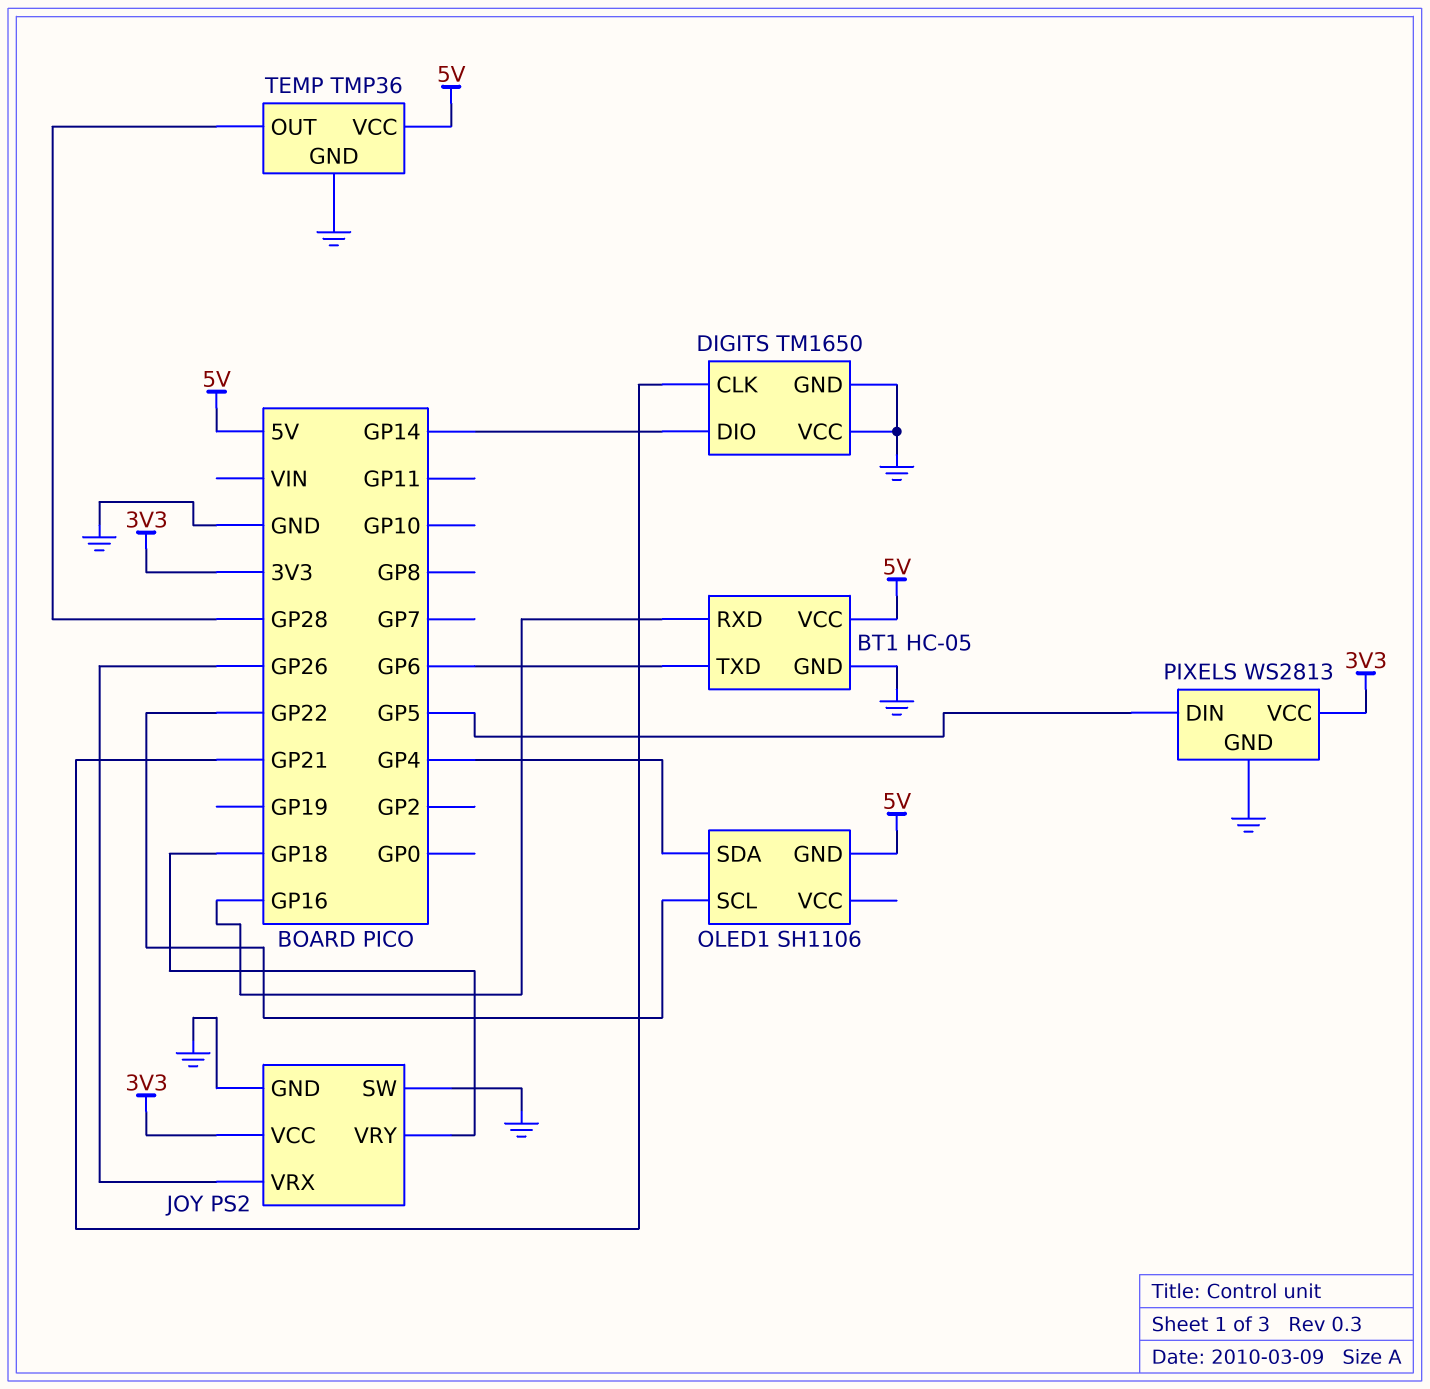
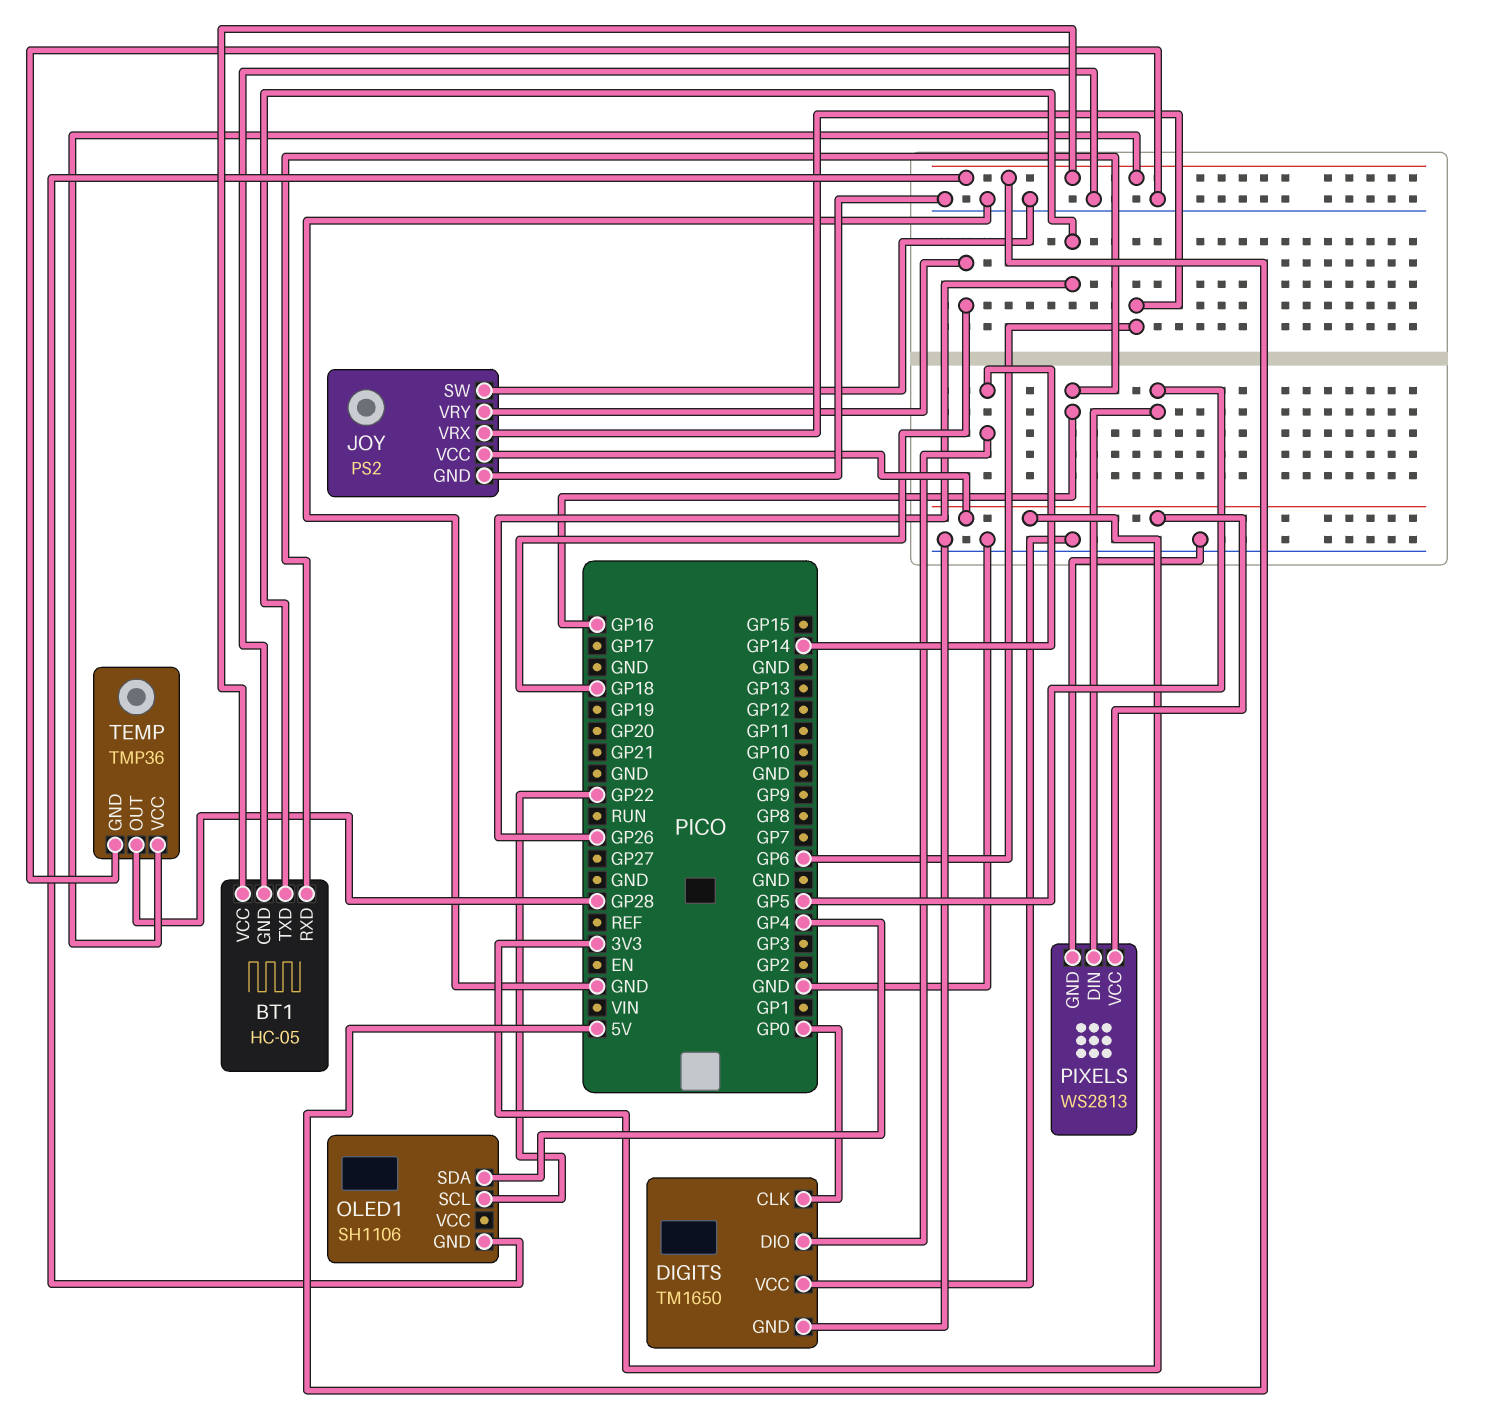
BT1 pin TXD: GP6 -> GP26
DIGITS pin CLK: GP21 -> GP0
JOY pin VRX: GP26 -> GP6

